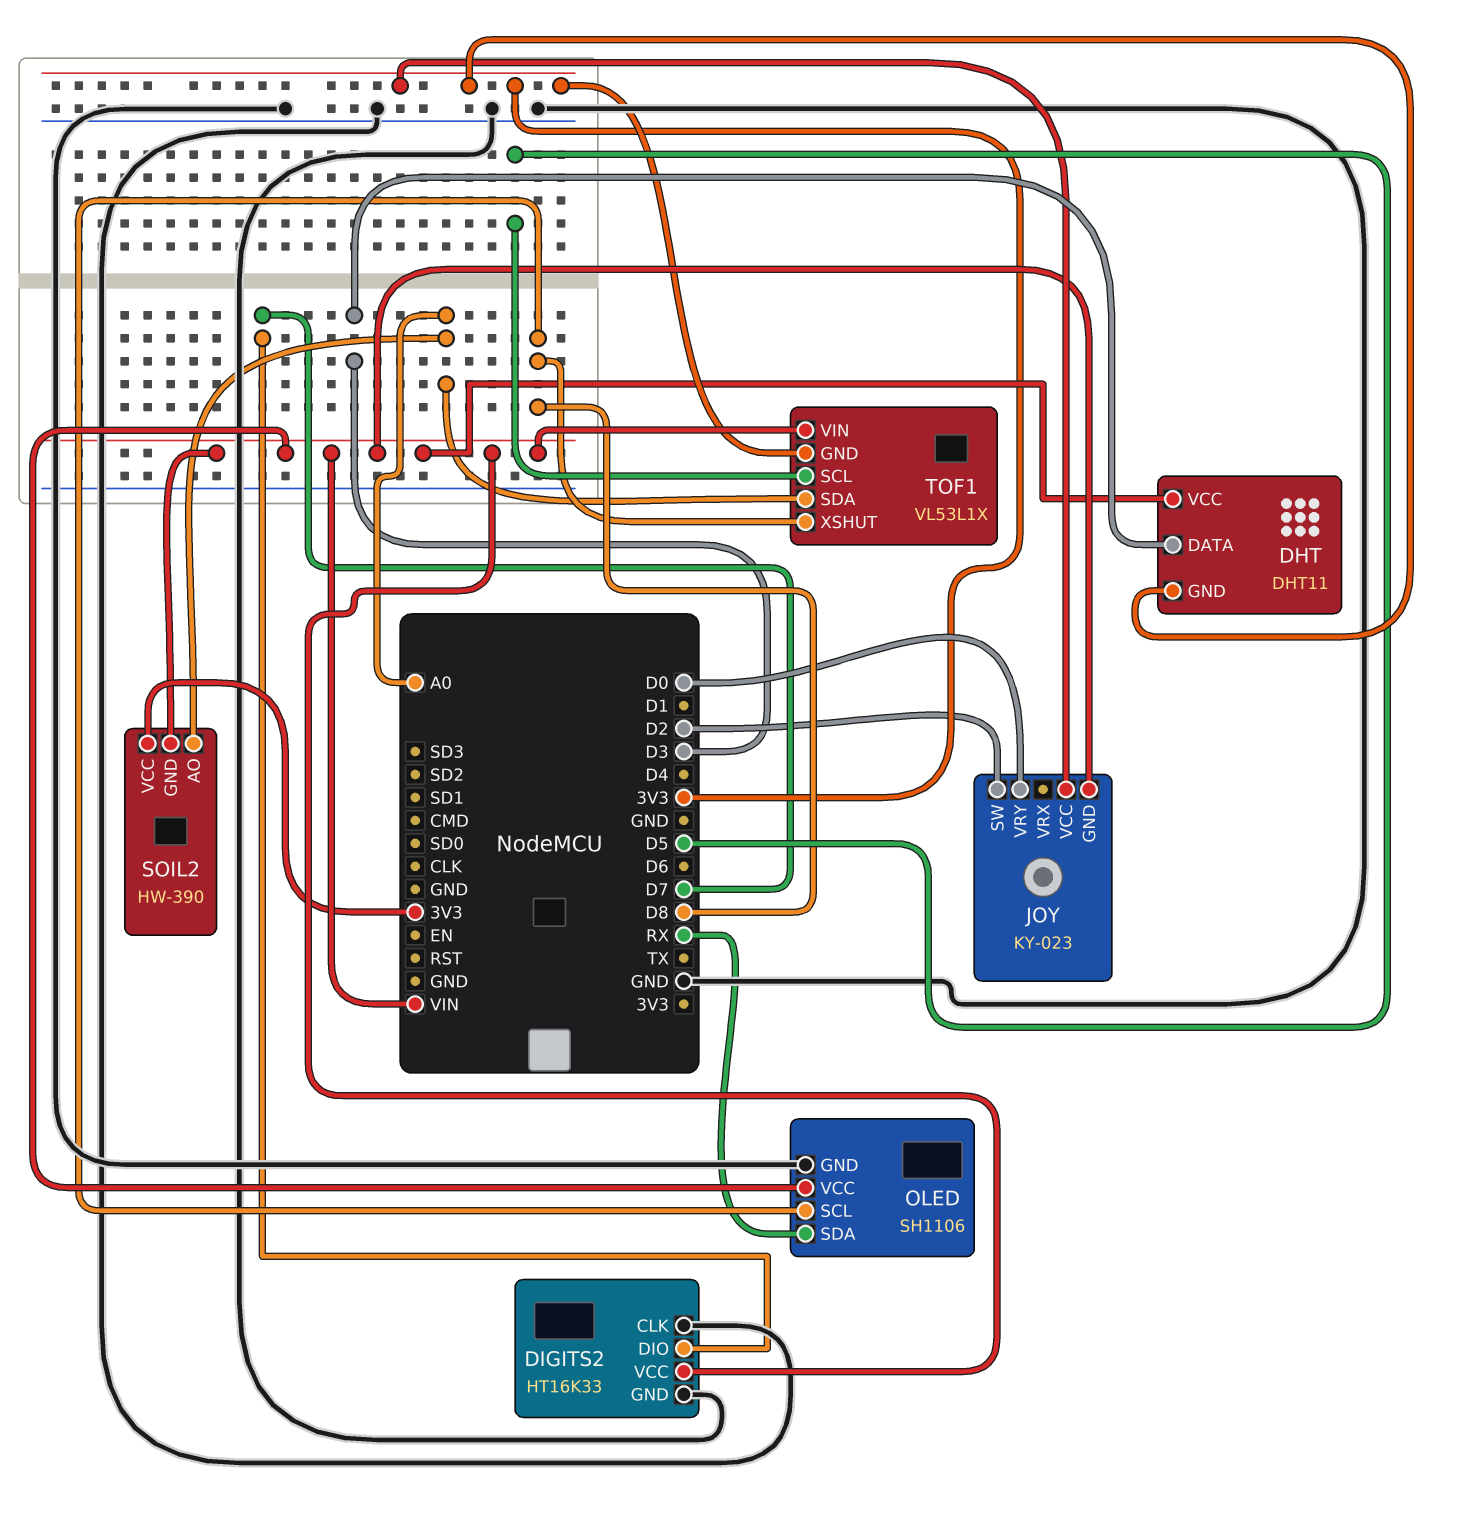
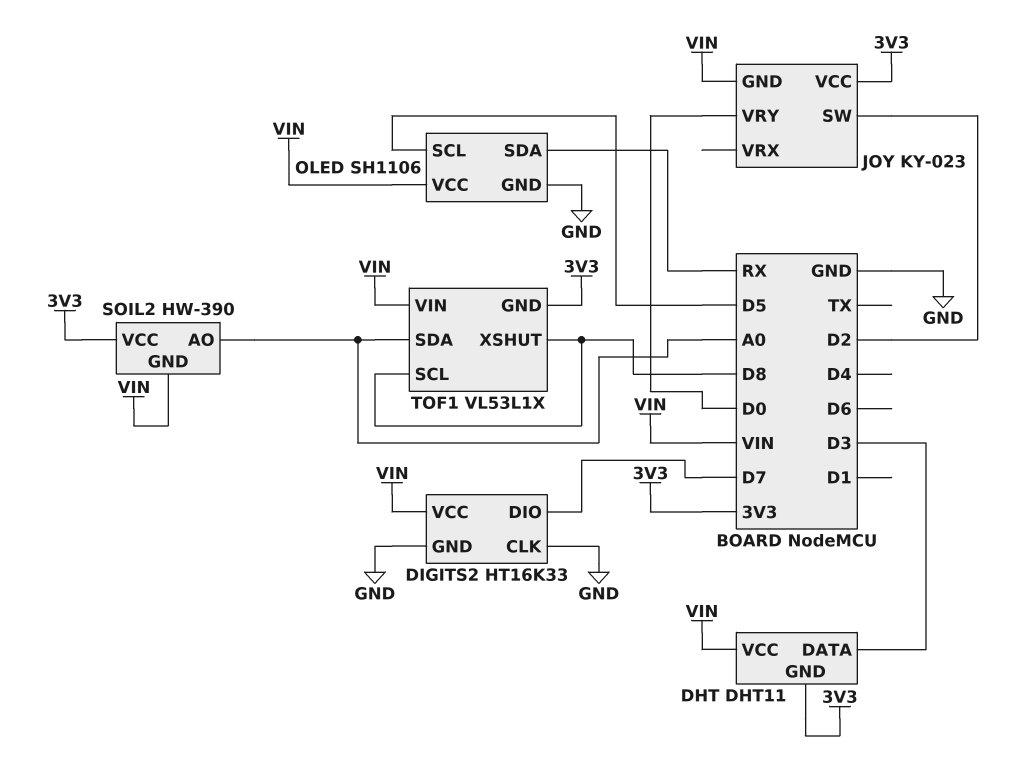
OLED pin SCL: D8 -> D5
TOF1 pin SCL: D5 -> D8

